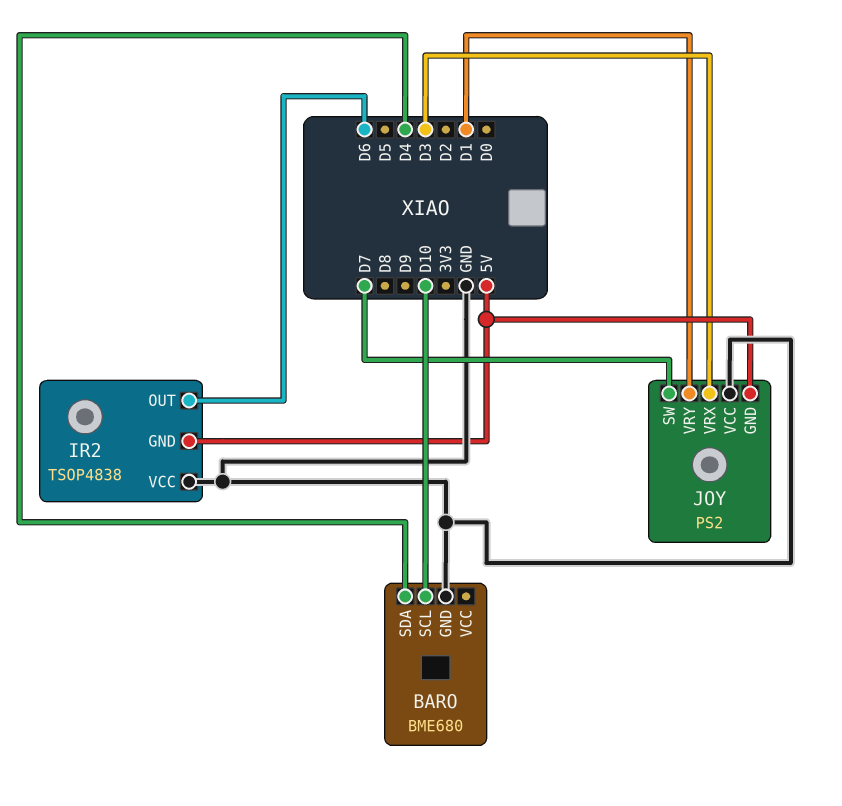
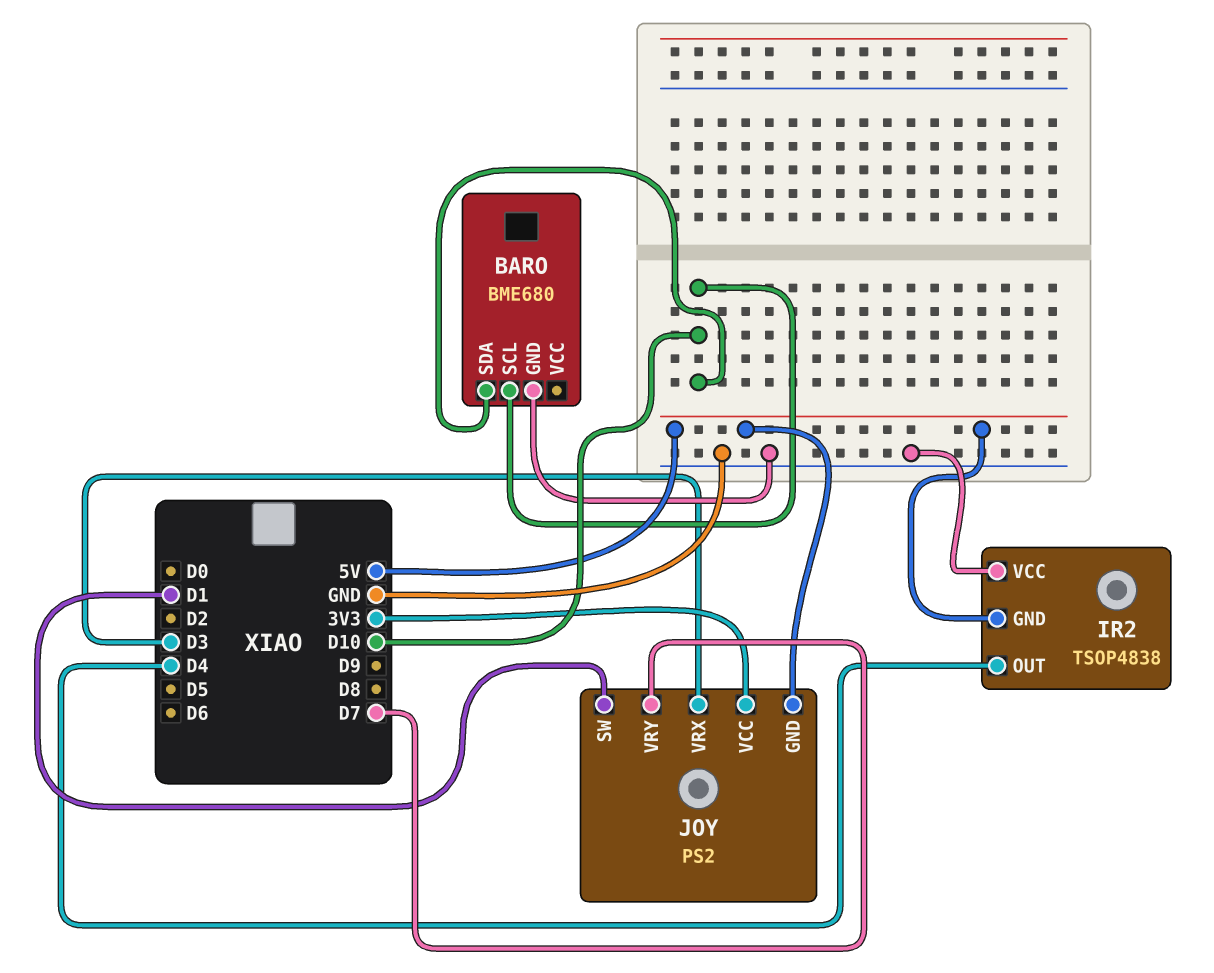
BARO pin SDA: D4 -> D10
IR2 pin OUT: D6 -> D4
JOY pin SW: D7 -> D1
JOY pin VCC: GND -> 3V3
JOY pin VRY: D1 -> D7

